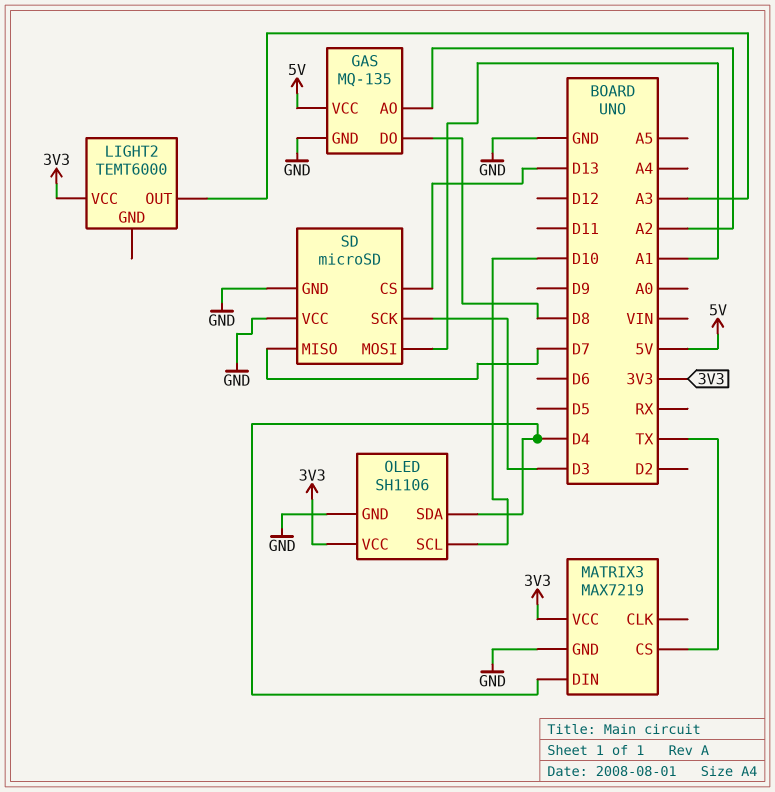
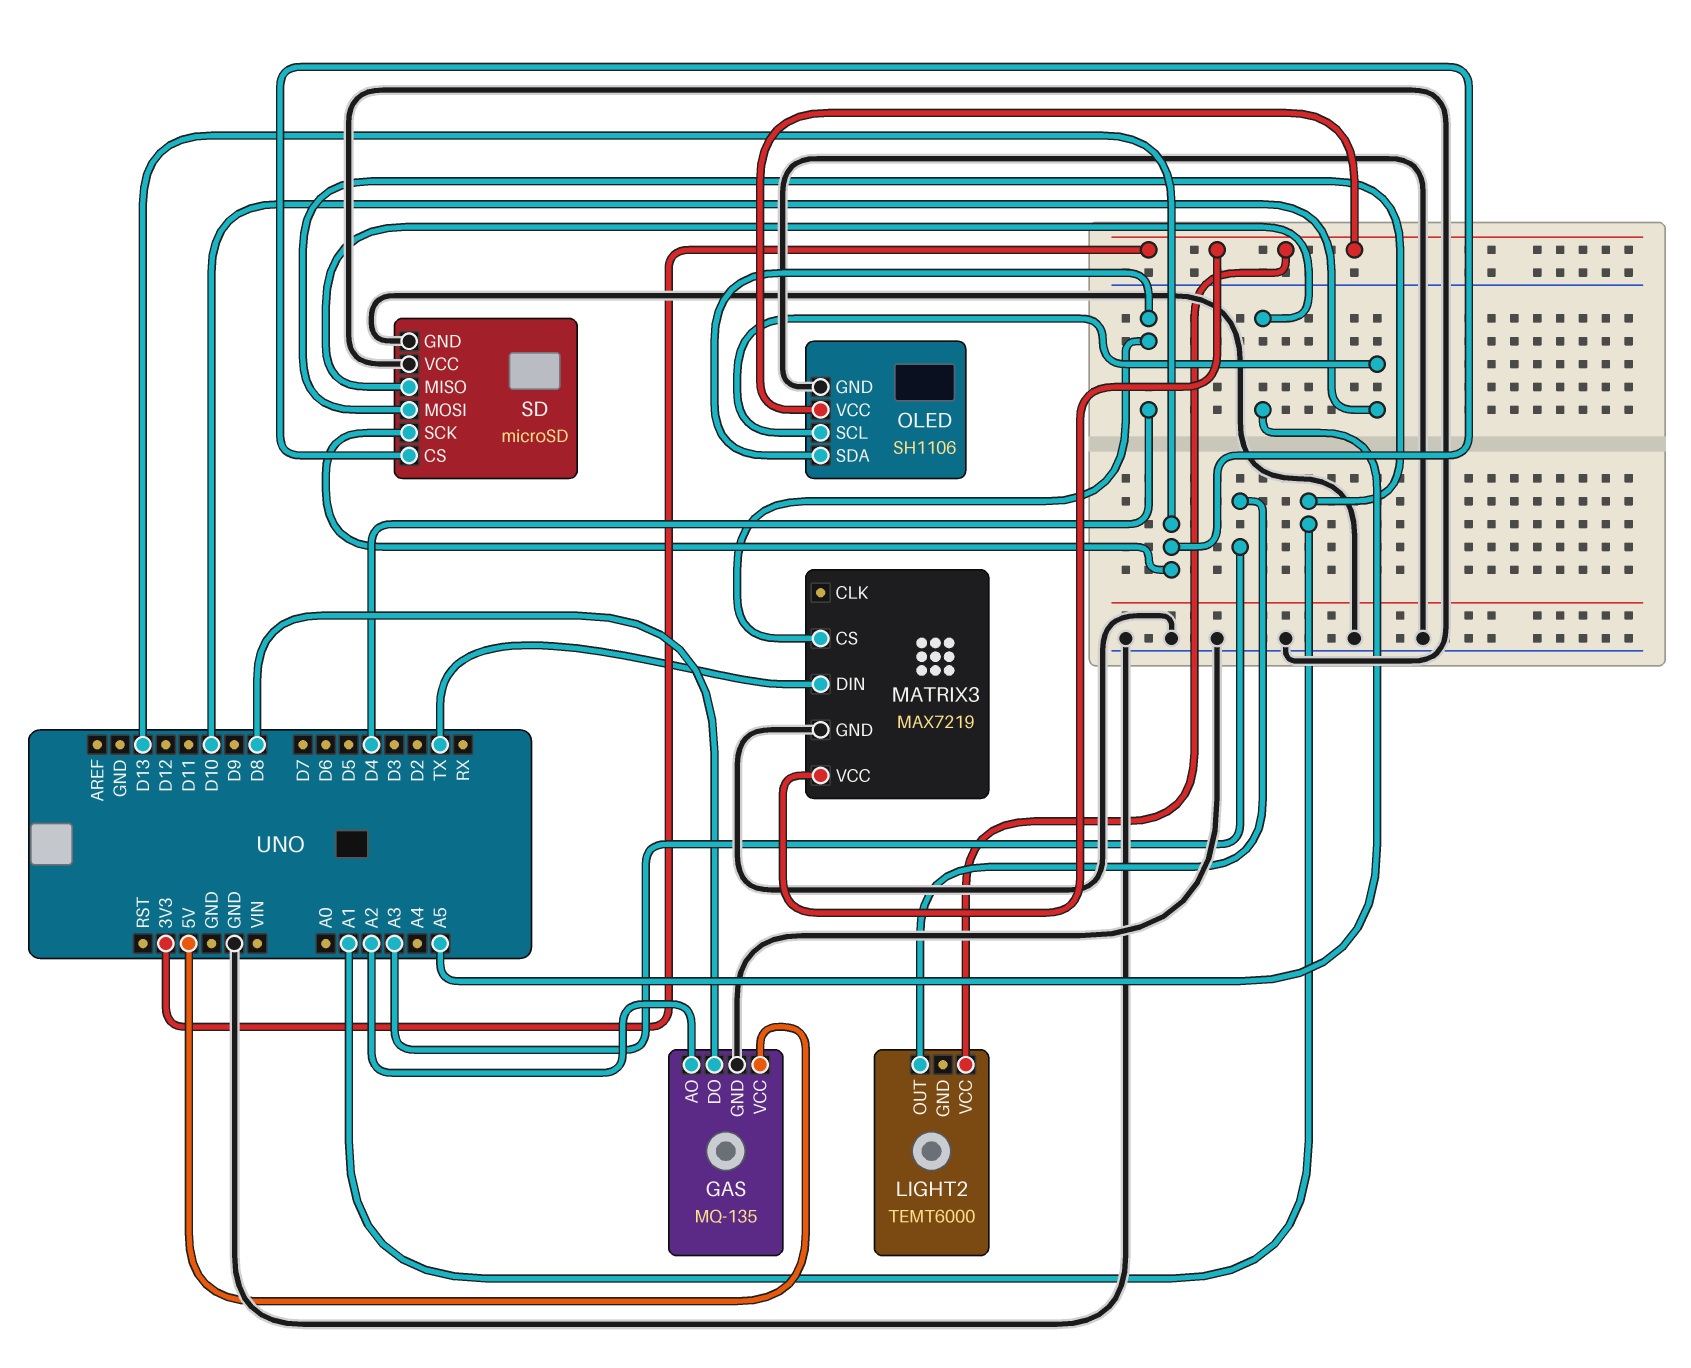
MATRIX3 pin CS: TX -> D4
MATRIX3 pin DIN: D4 -> TX
SD pin MISO: D7 -> A5
SD pin SCK: D3 -> D13

